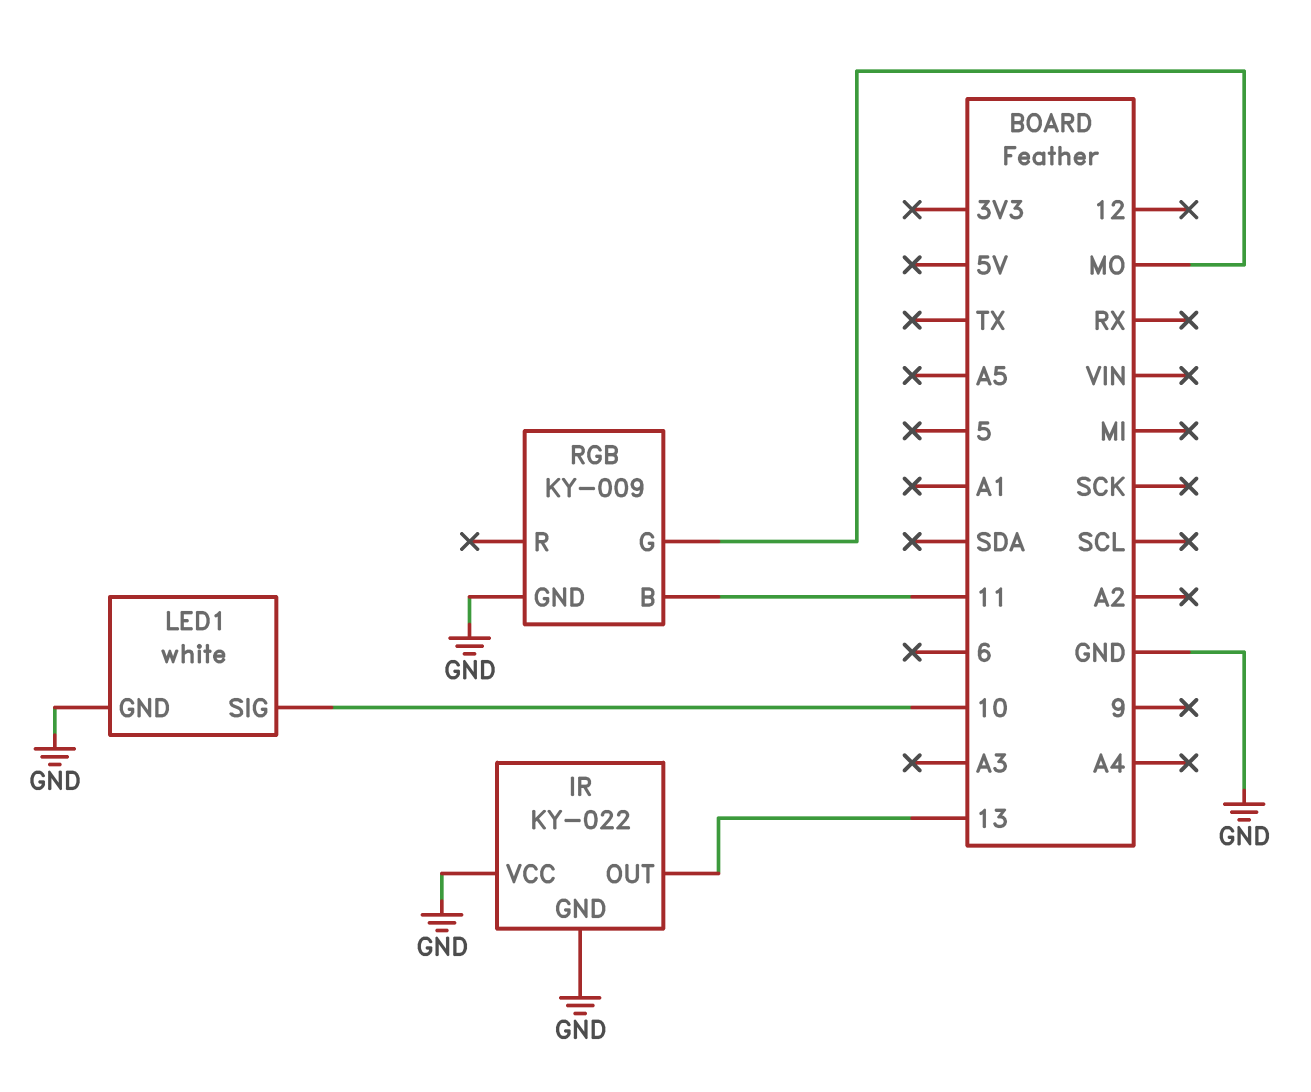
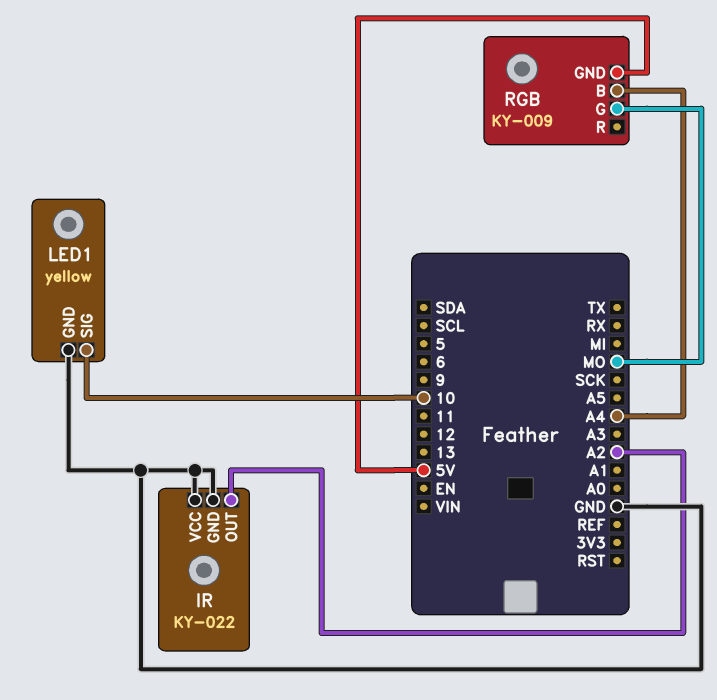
IR pin OUT: 13 -> A2
LED1: white -> yellow
RGB pin B: 11 -> A4
RGB pin GND: GND -> 5V

